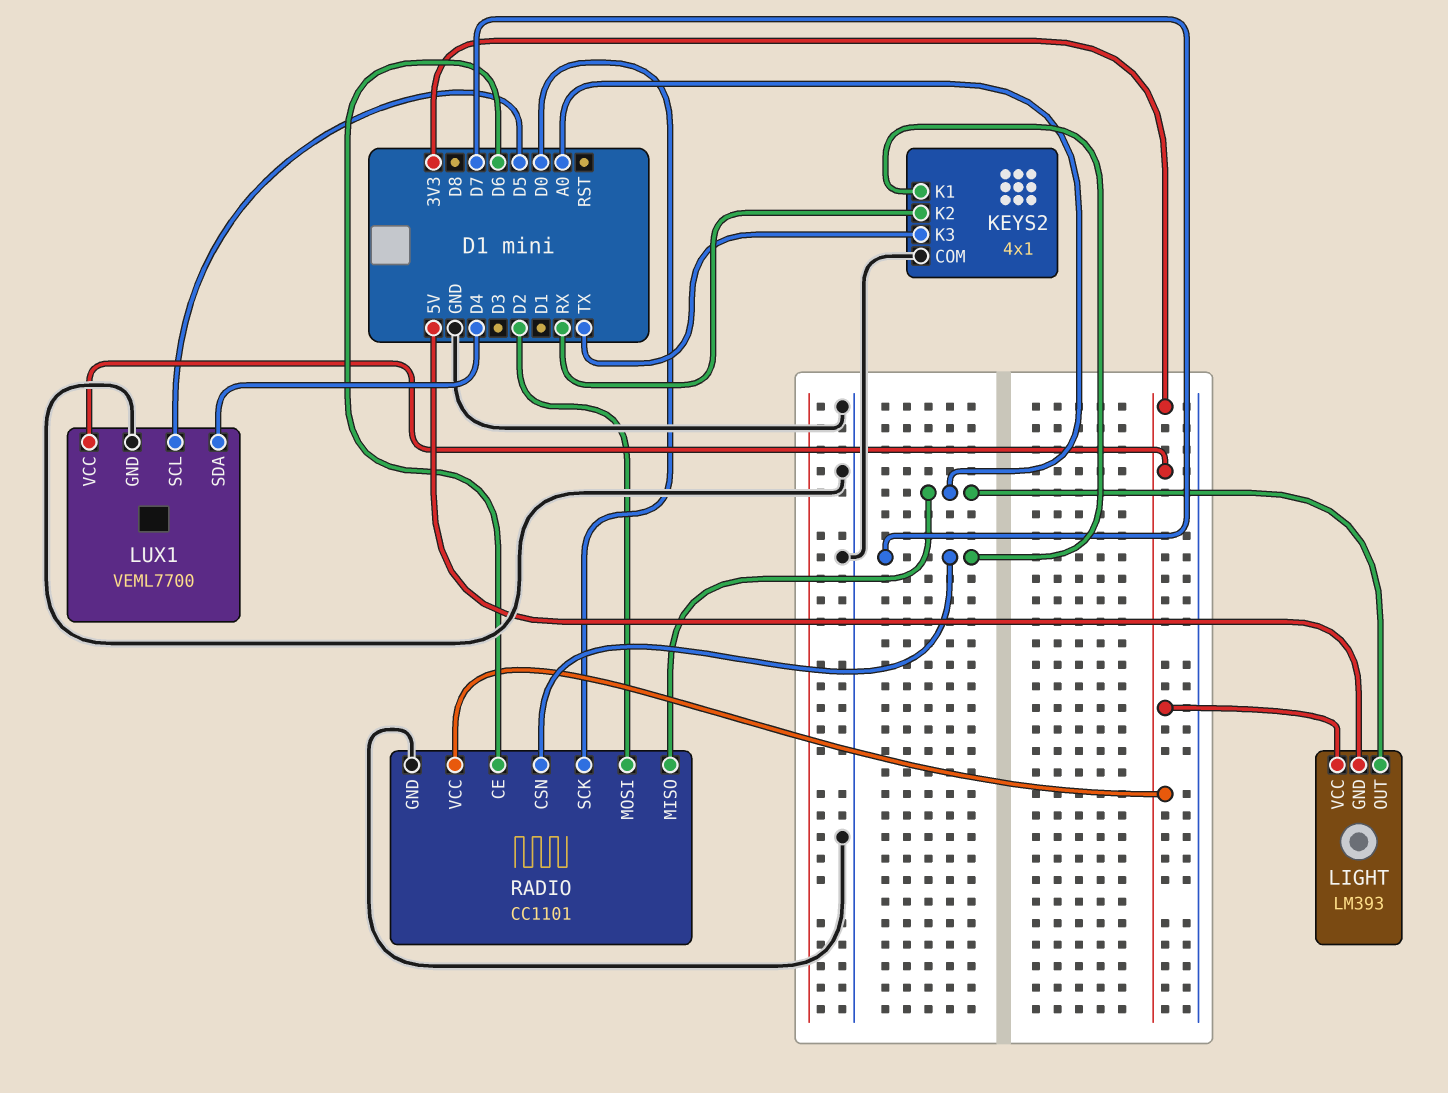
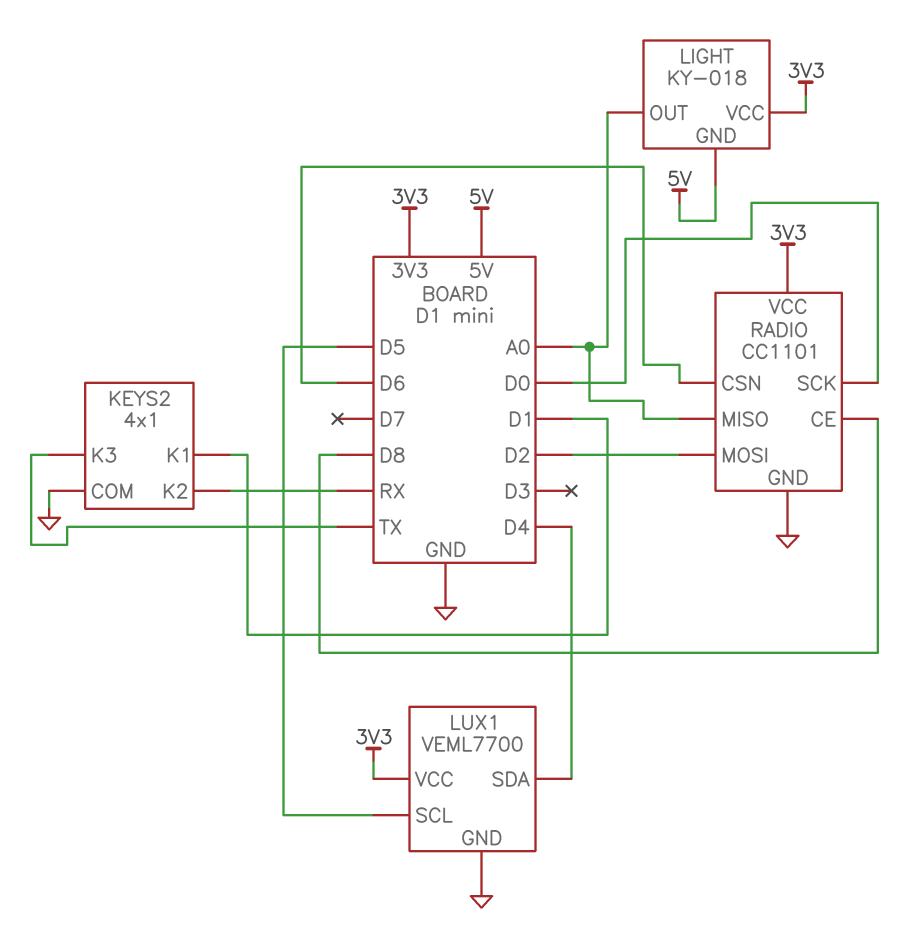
KEYS2 pin K1: D7 -> D1
LIGHT: LM393 -> KY-018
RADIO pin CE: D6 -> D8
RADIO pin CSN: D7 -> D6

